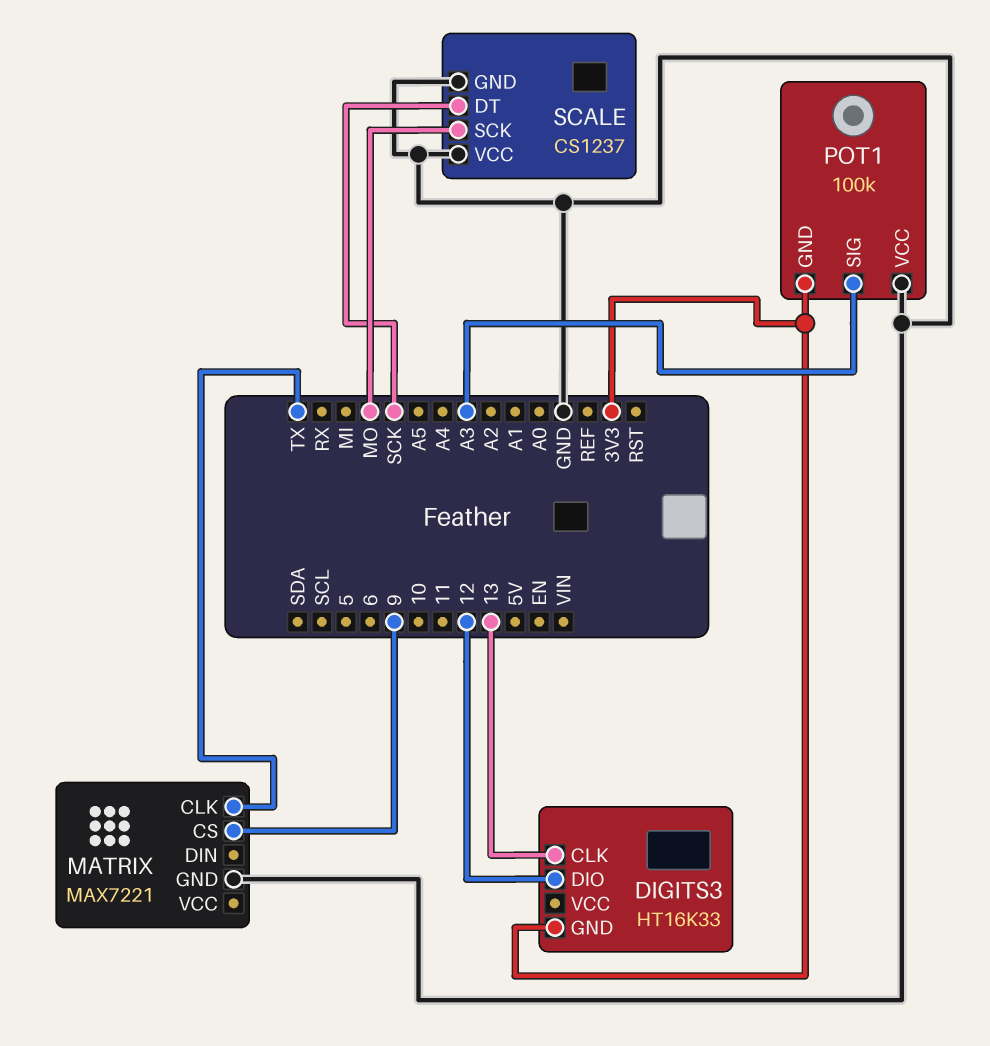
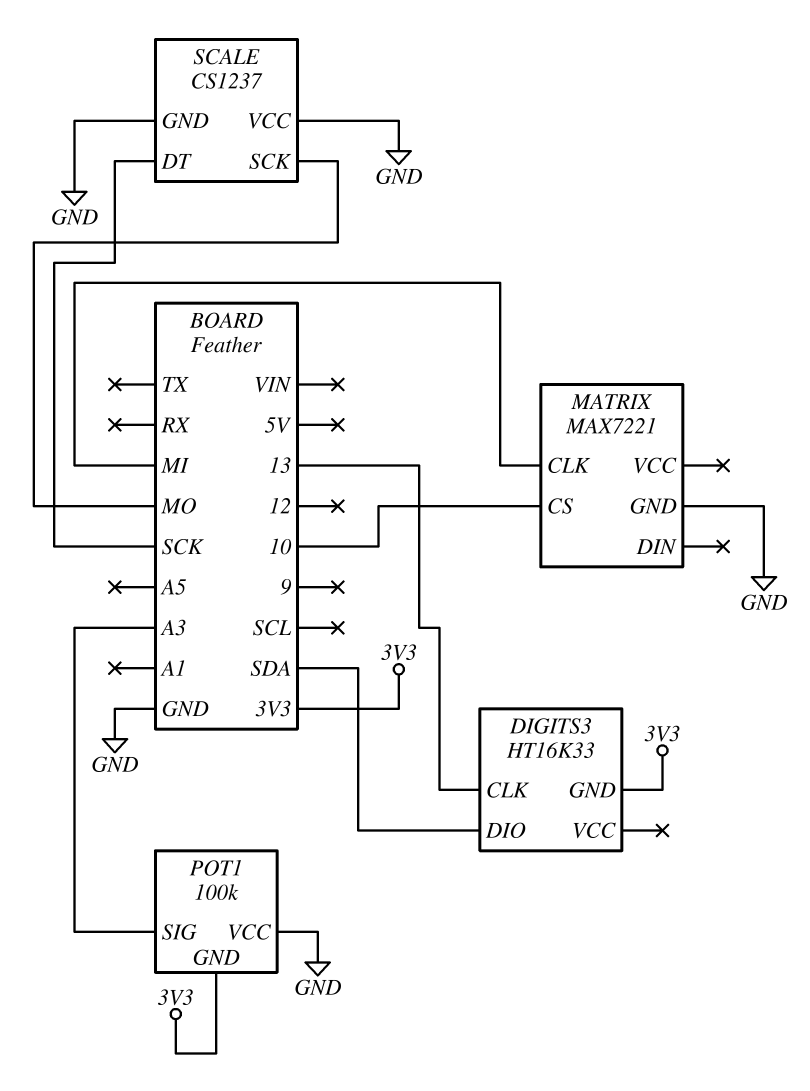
DIGITS3 pin DIO: 12 -> SDA
MATRIX pin CLK: TX -> MI
MATRIX pin CS: 9 -> 10

